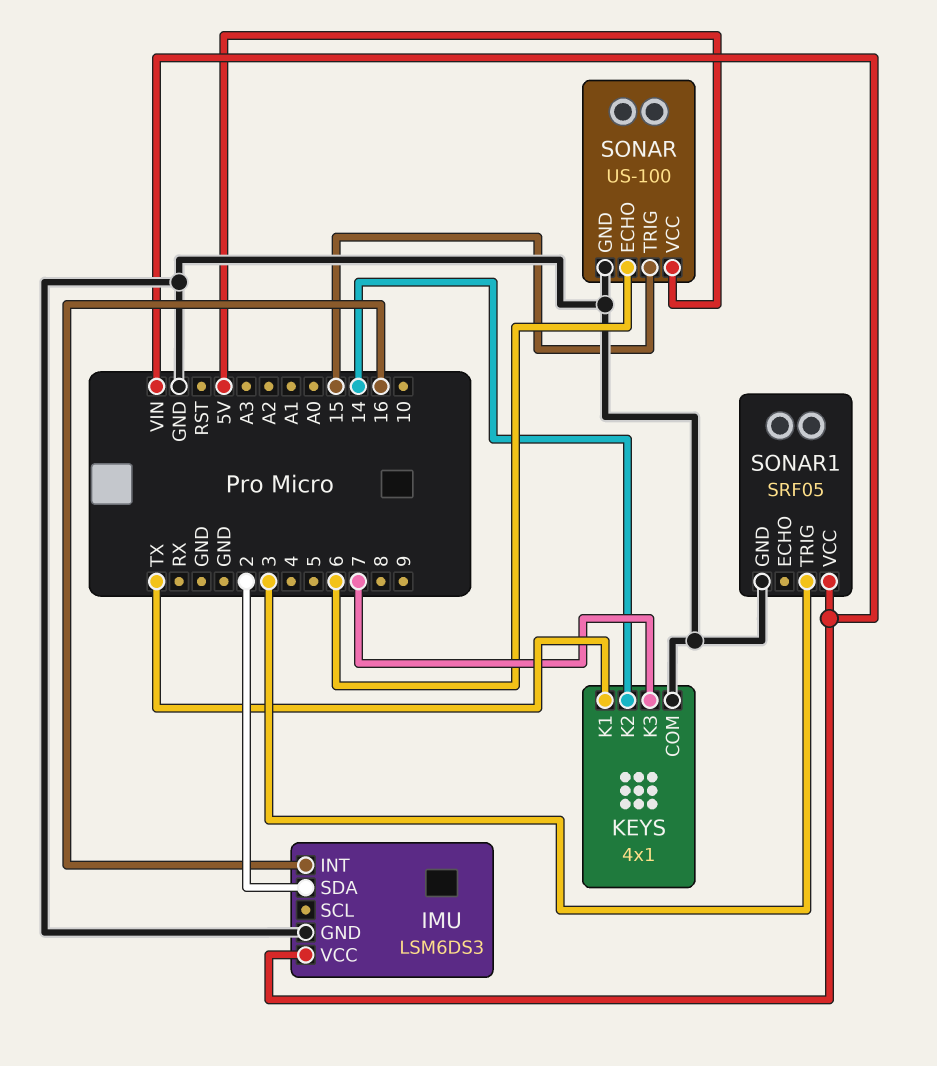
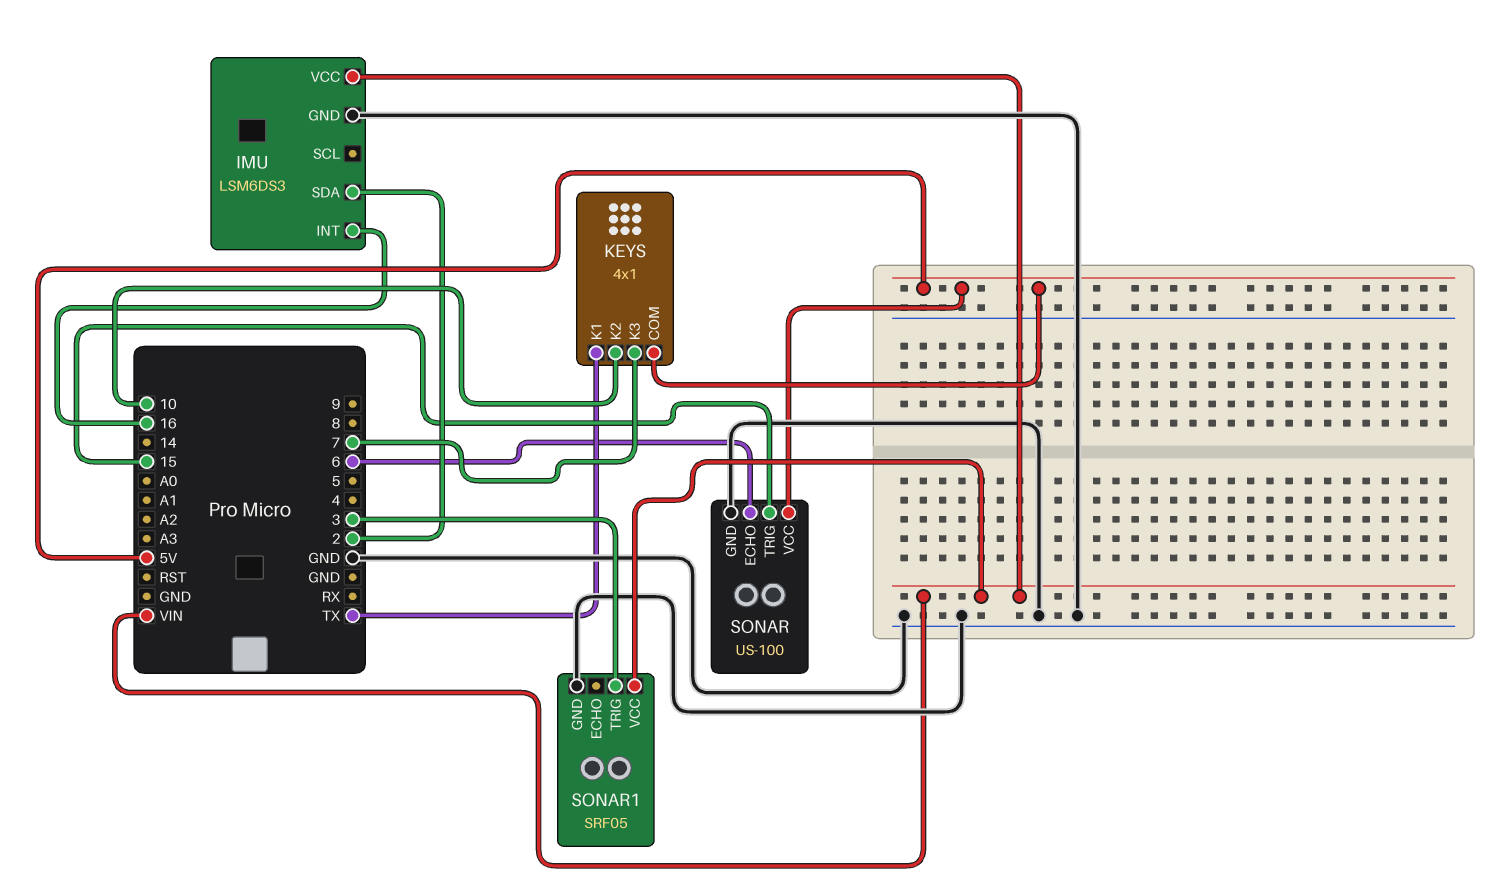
KEYS pin COM: GND -> 5V
KEYS pin K2: 14 -> 10

